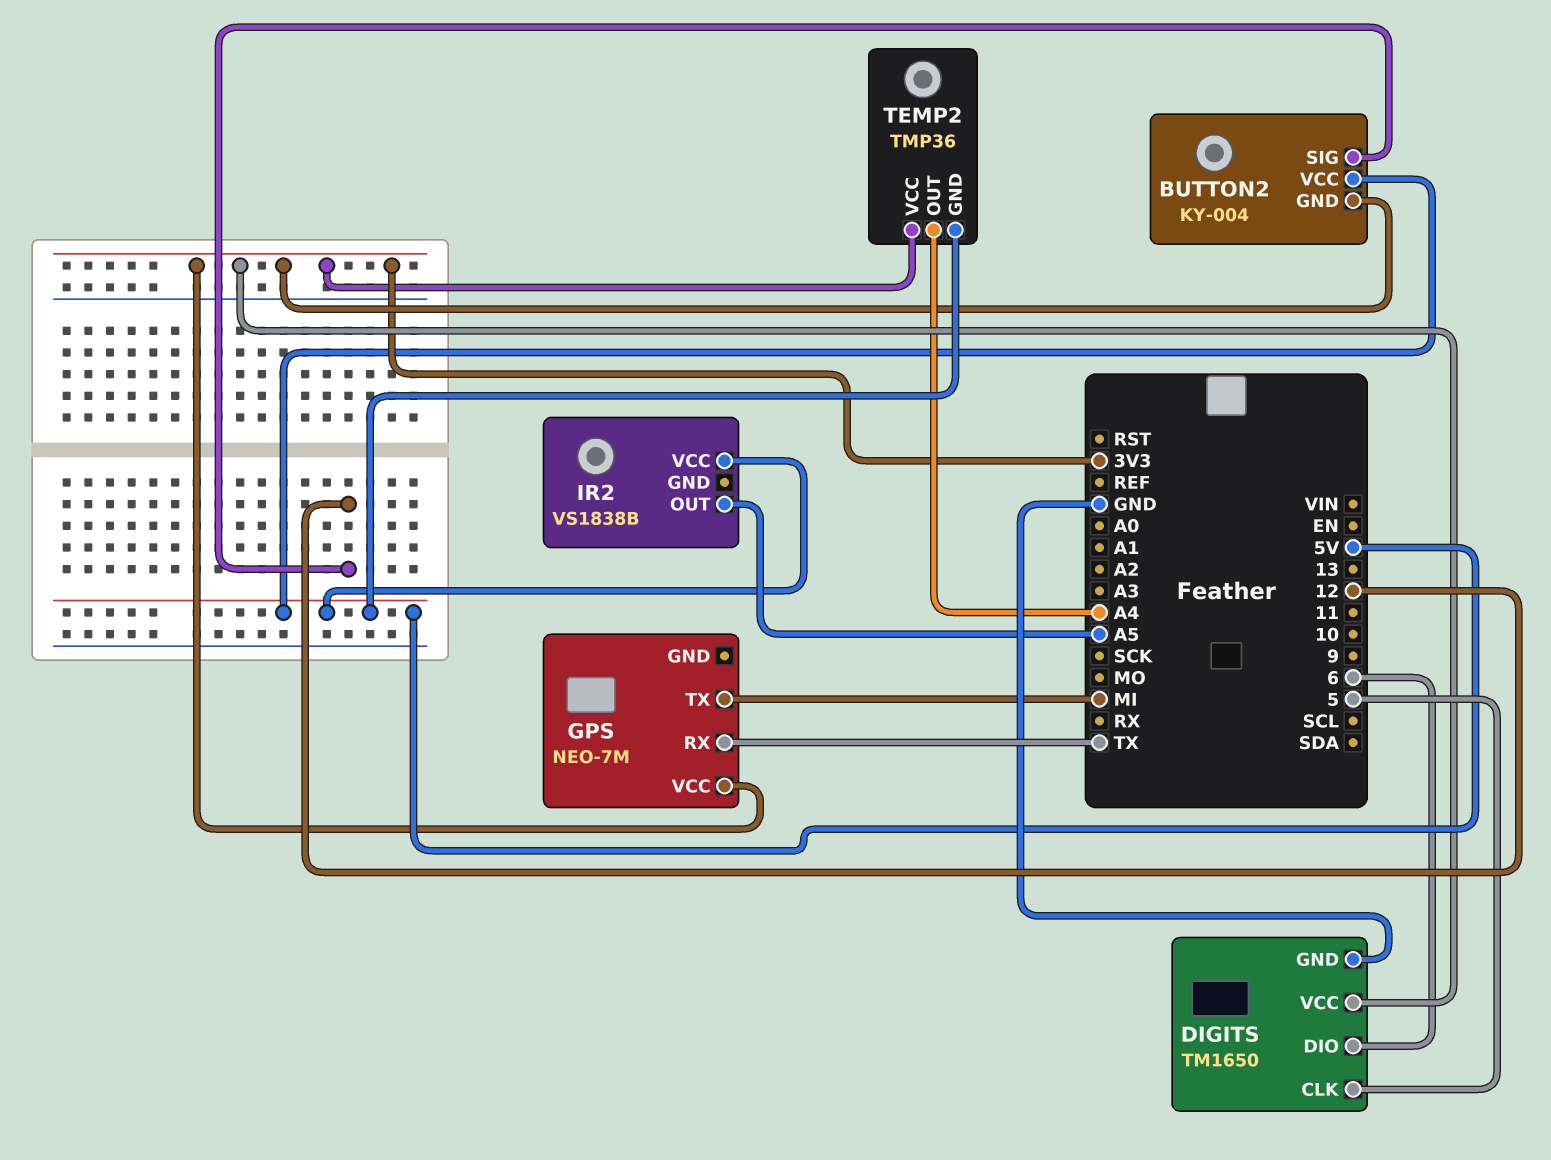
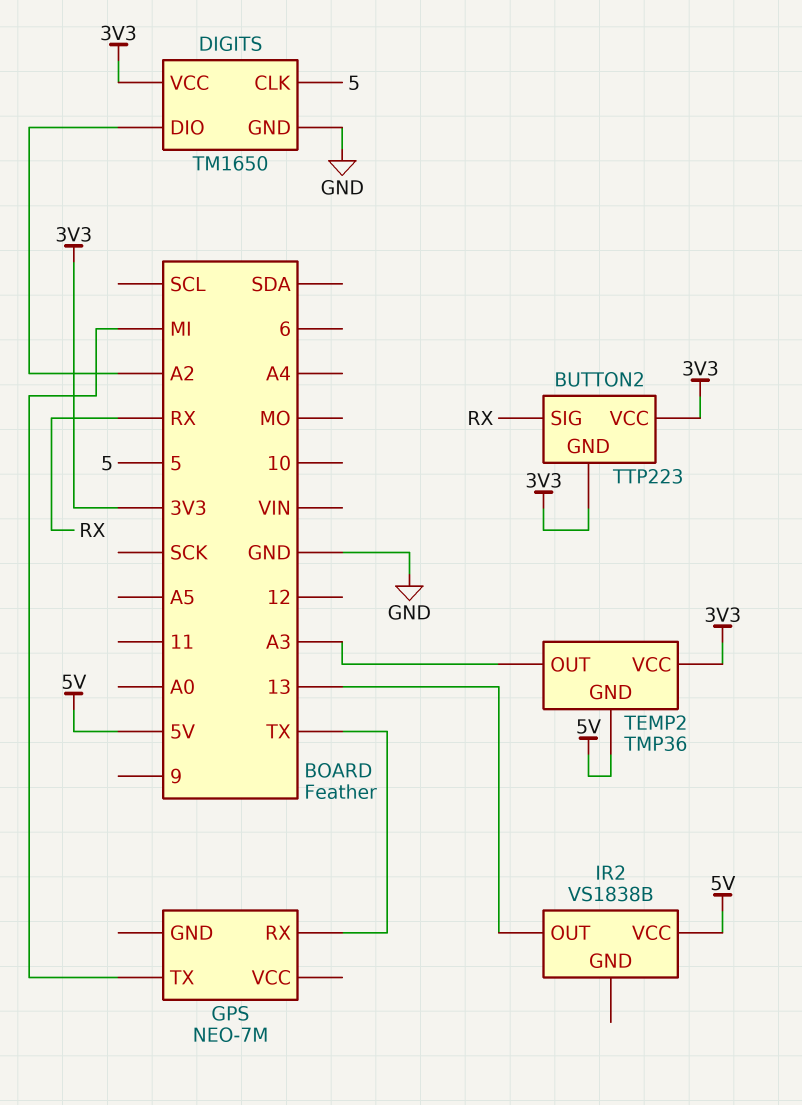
BUTTON2: KY-004 -> TTP223
BUTTON2 pin SIG: 12 -> RX
BUTTON2 pin VCC: 5V -> 3V3
DIGITS pin DIO: 6 -> A2
GPS pin VCC: 3V3 -> none
IR2 pin OUT: A5 -> 13
TEMP2 pin OUT: A4 -> A3

